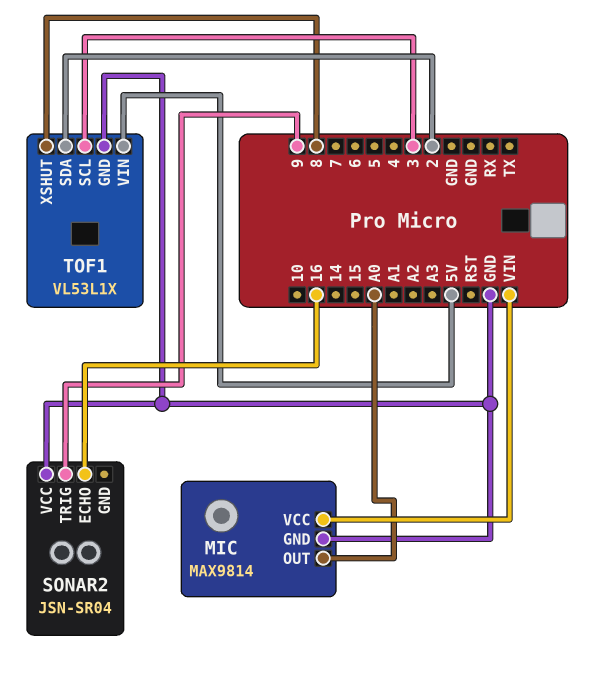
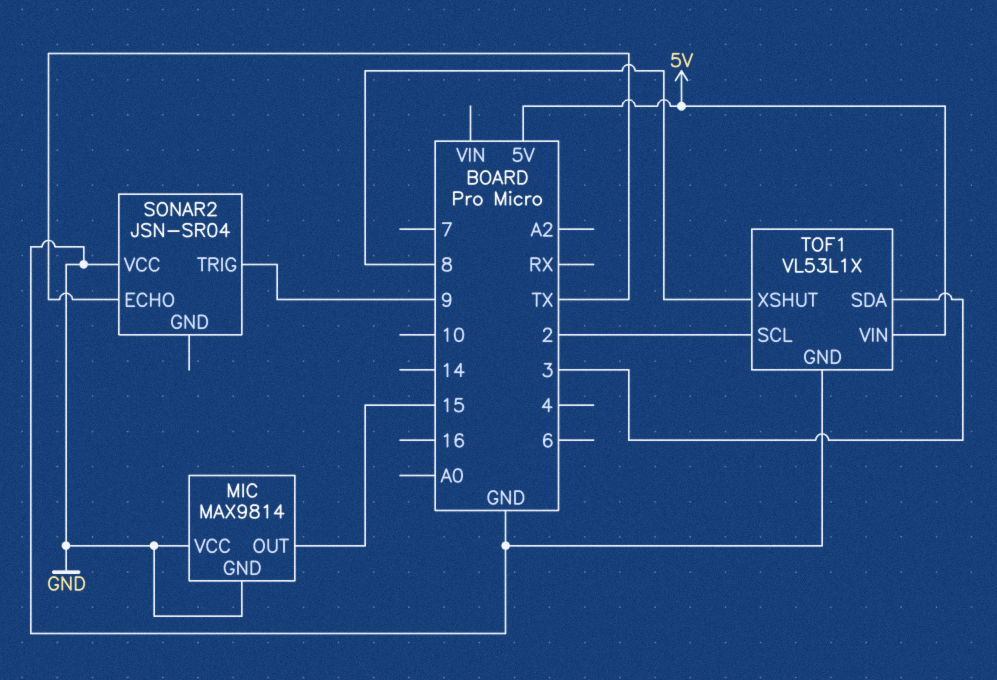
MIC pin OUT: A0 -> 15
MIC pin VCC: VIN -> GND
SONAR2 pin ECHO: 16 -> TX
TOF1 pin SCL: 3 -> 2
TOF1 pin SDA: 2 -> 3

